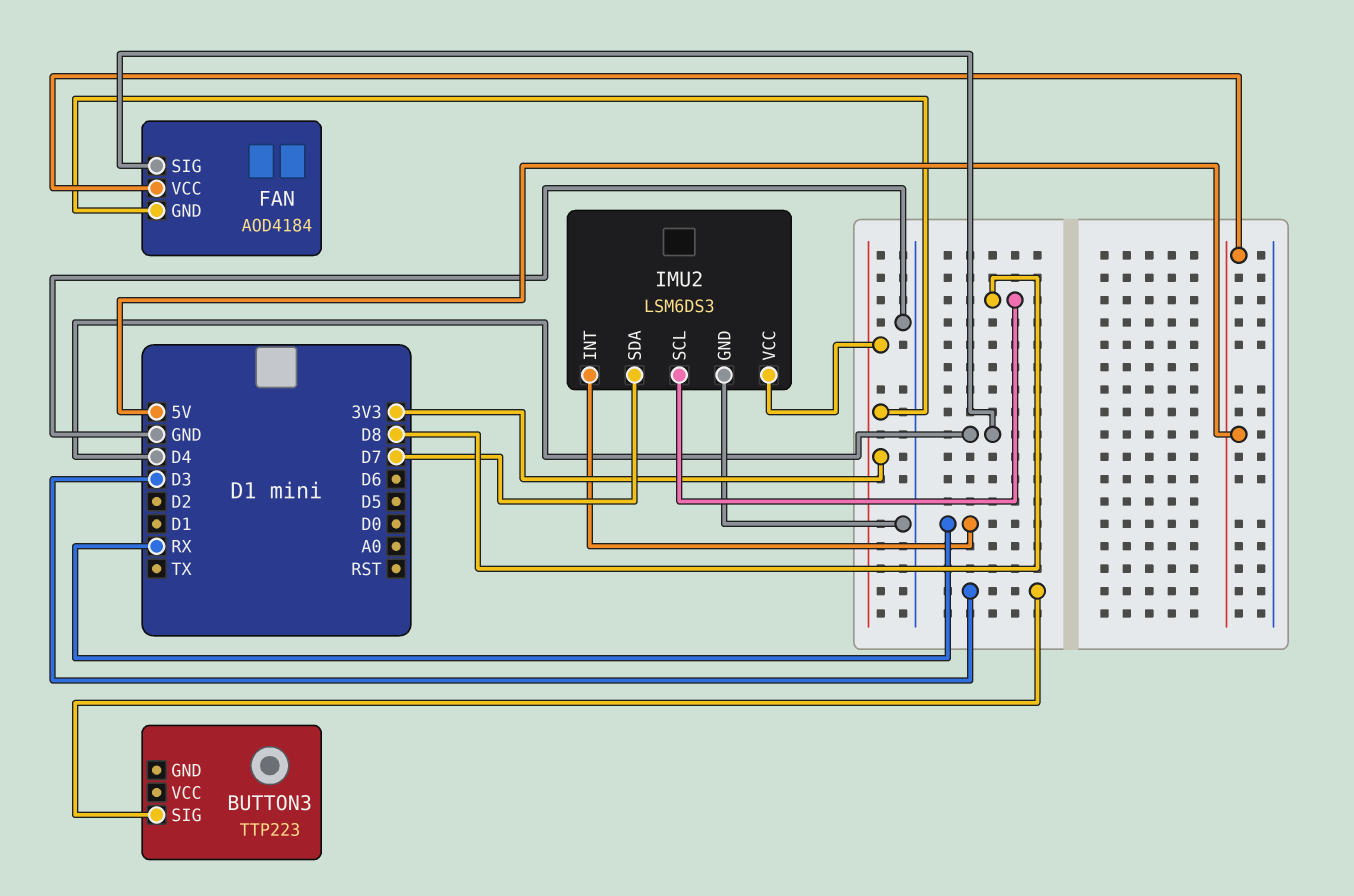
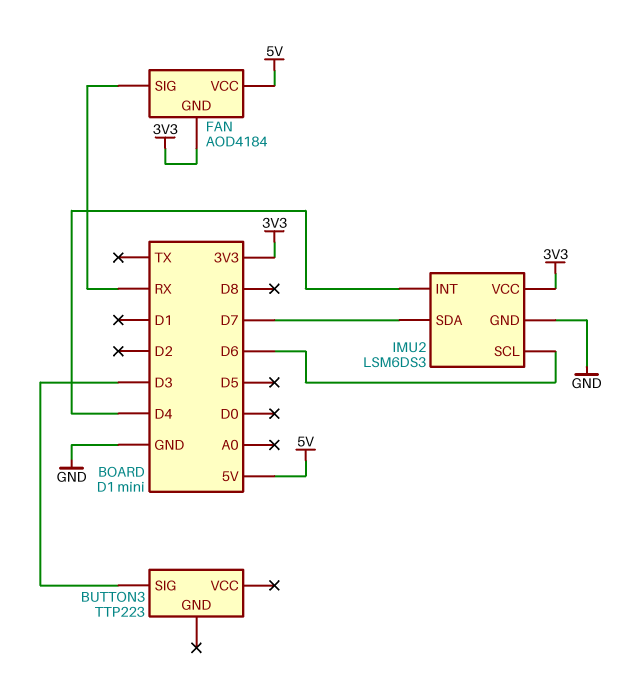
FAN pin SIG: D4 -> RX
IMU2 pin INT: RX -> D4
IMU2 pin SCL: D8 -> D6

